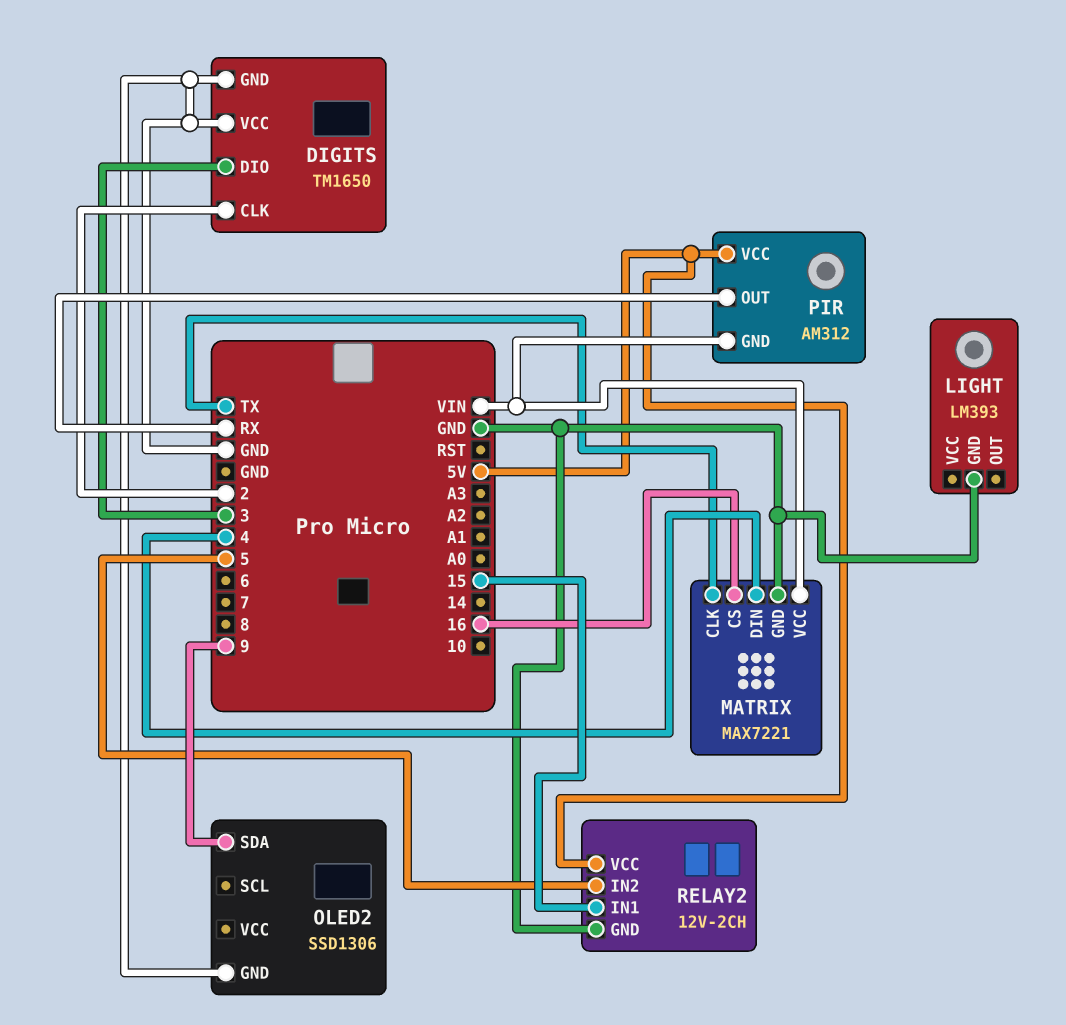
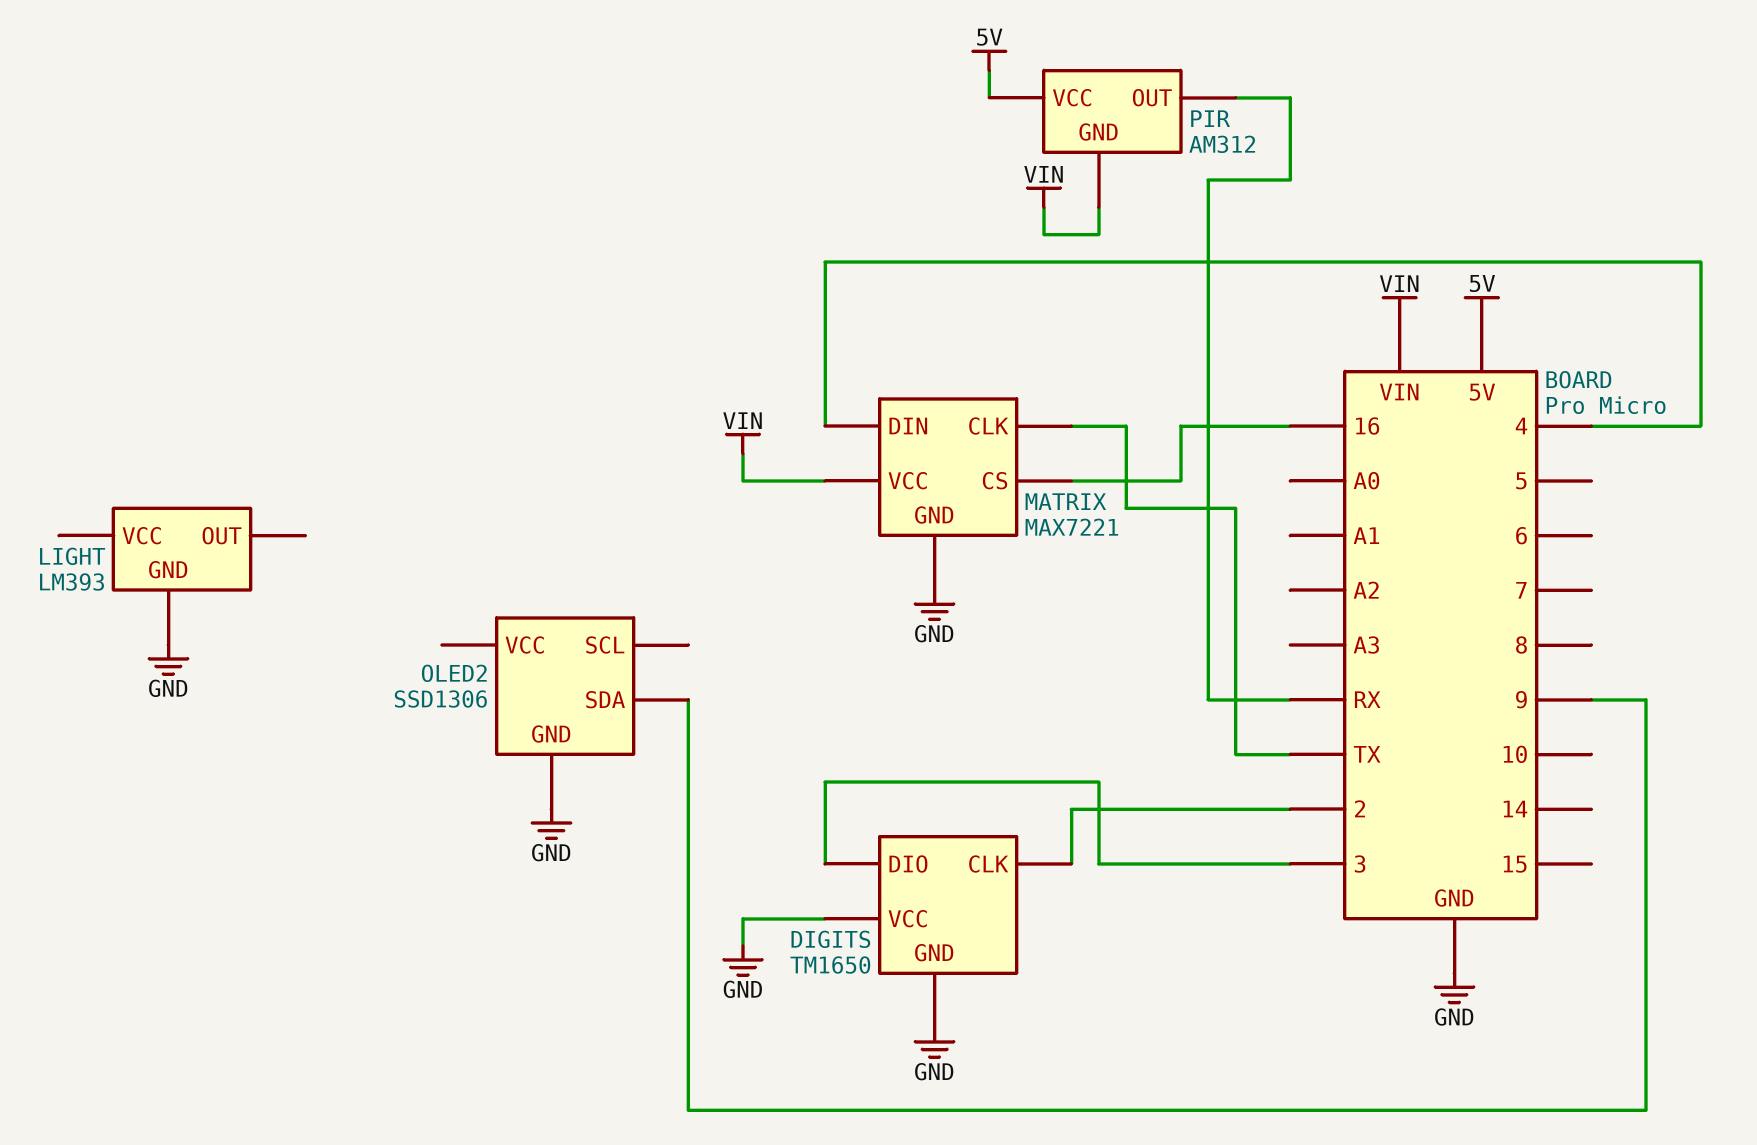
RELAY2: 12V-2CH -> none
RELAY2 pin GND: GND -> none
RELAY2 pin IN1: 15 -> none
RELAY2 pin IN2: 5 -> none
RELAY2 pin VCC: 5V -> none

